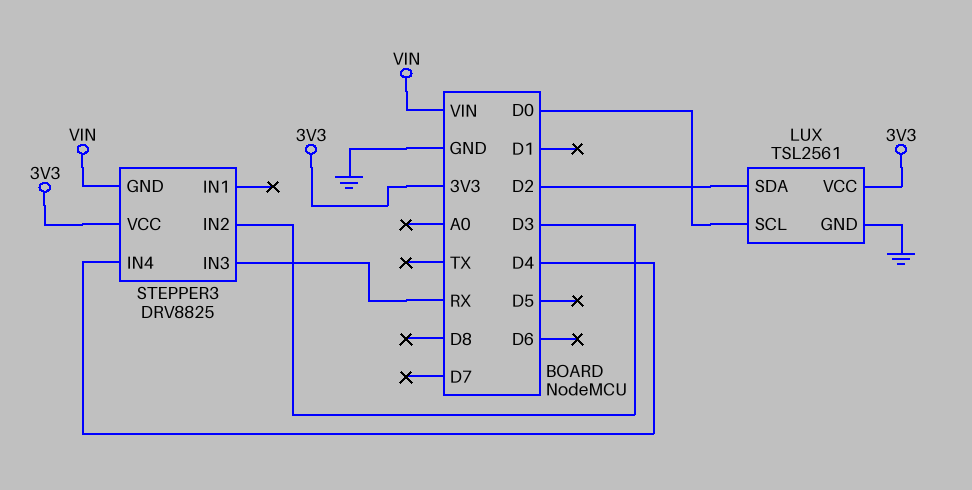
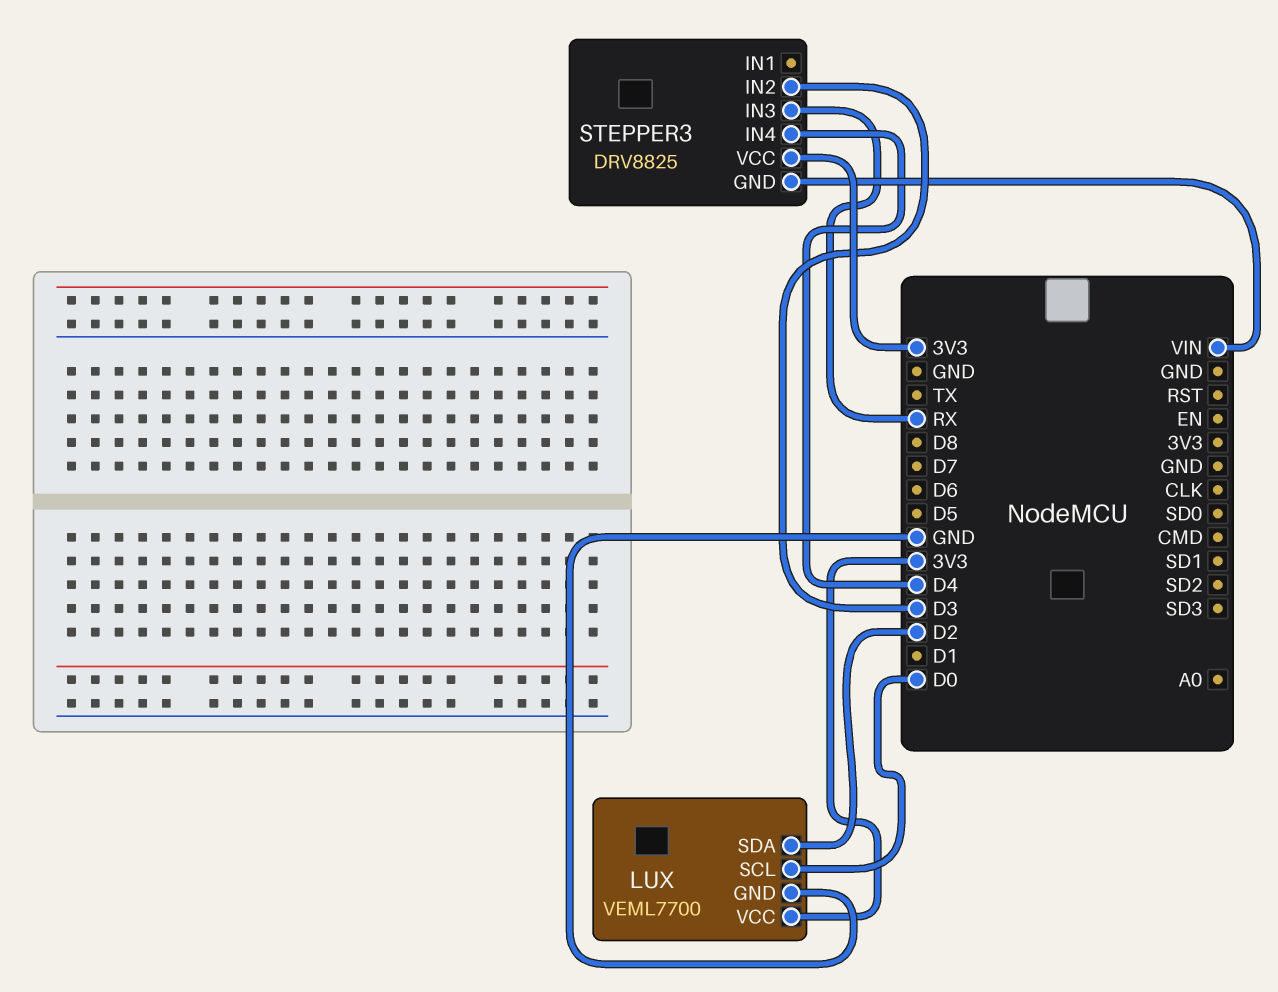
LUX: TSL2561 -> VEML7700

